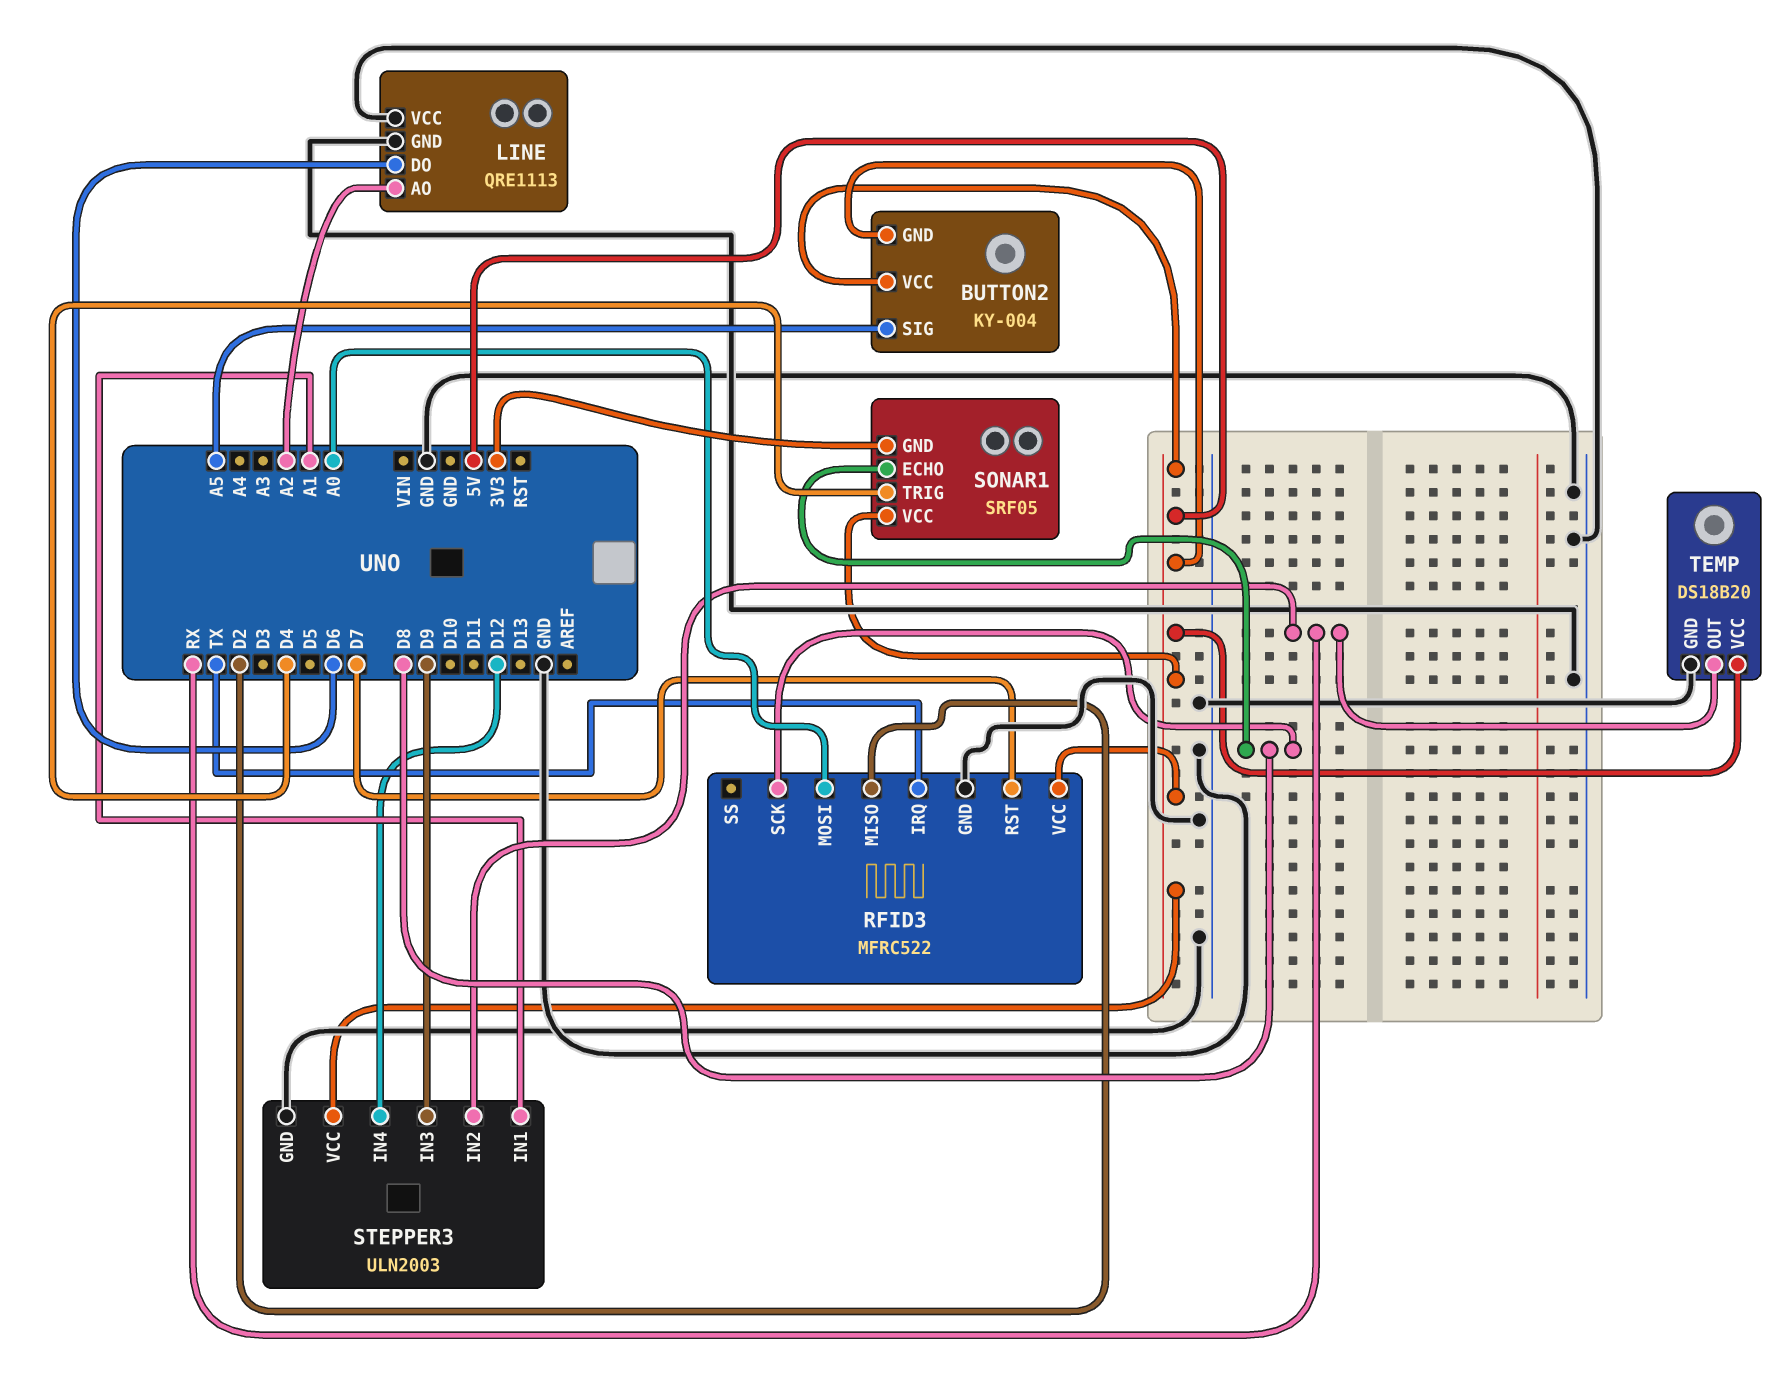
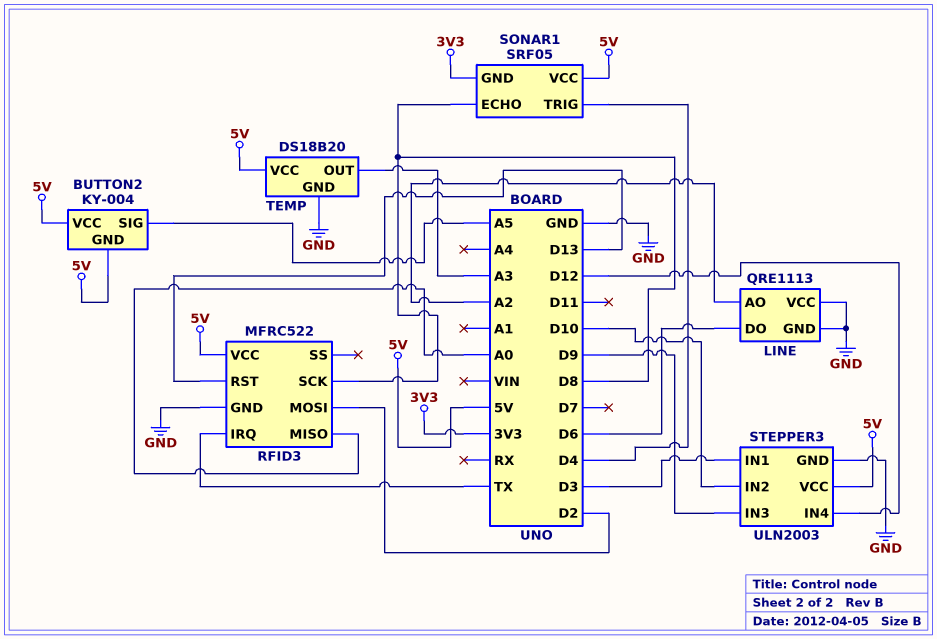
RFID3 pin MISO: D2 -> A0
RFID3 pin MOSI: A0 -> D2
RFID3 pin RST: D7 -> D13
STEPPER3 pin IN1: A1 -> D3
STEPPER3 pin IN2: RX -> D10
TEMP pin OUT: RX -> A3

